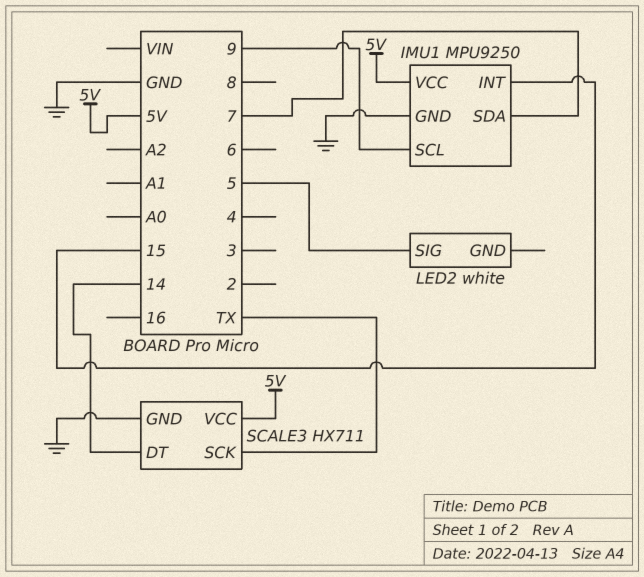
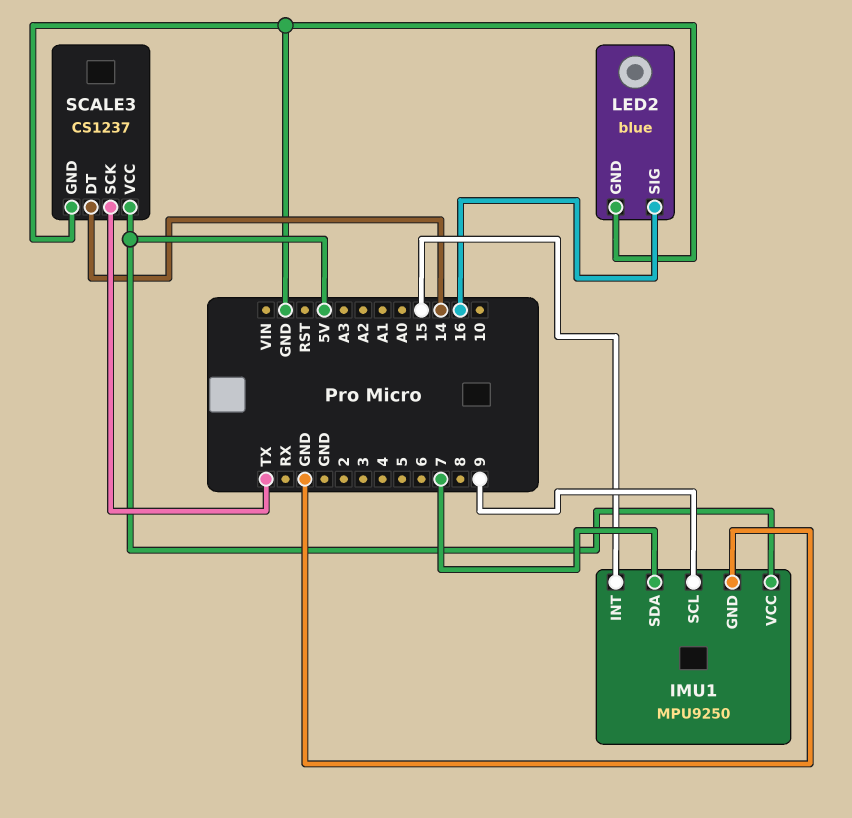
LED2: white -> blue
LED2 pin GND: none -> GND
LED2 pin SIG: 5 -> 16
SCALE3: HX711 -> CS1237

